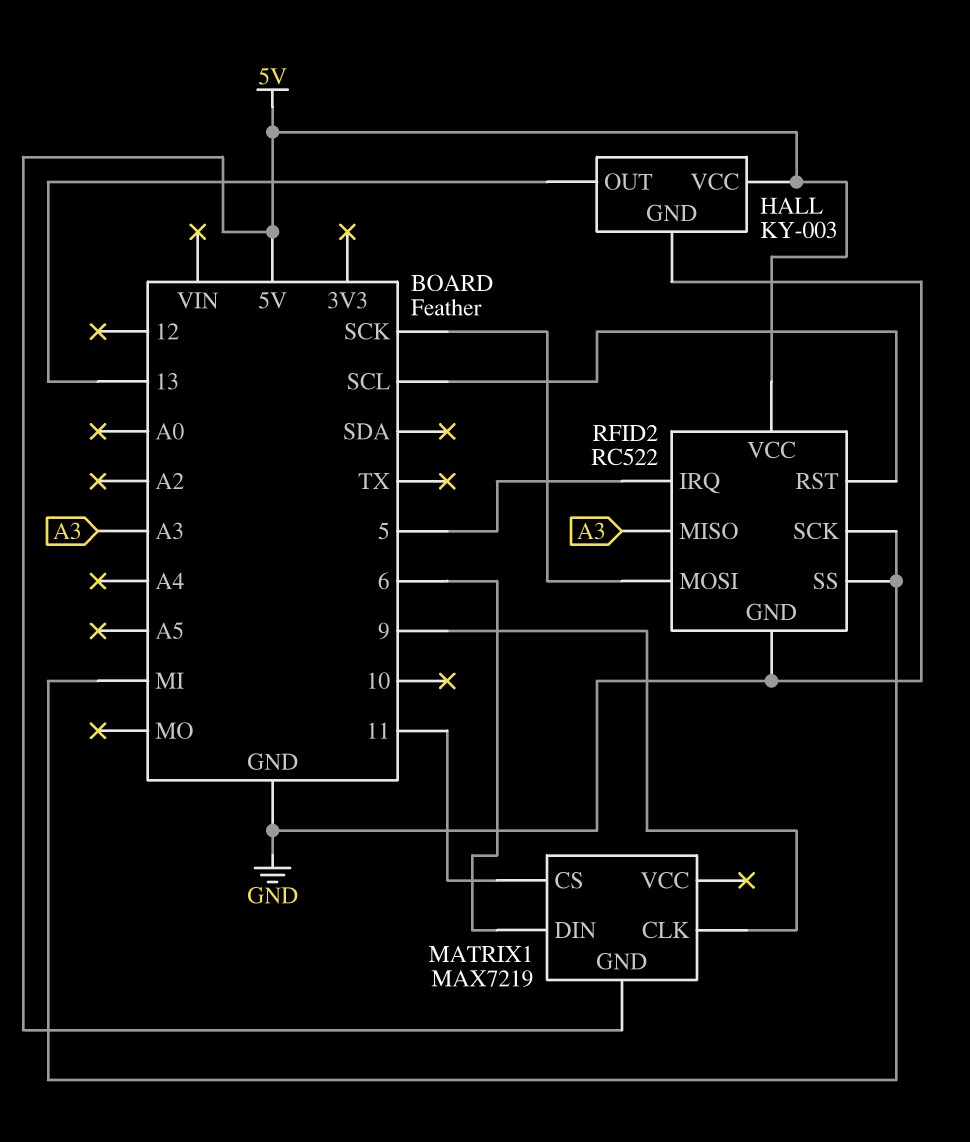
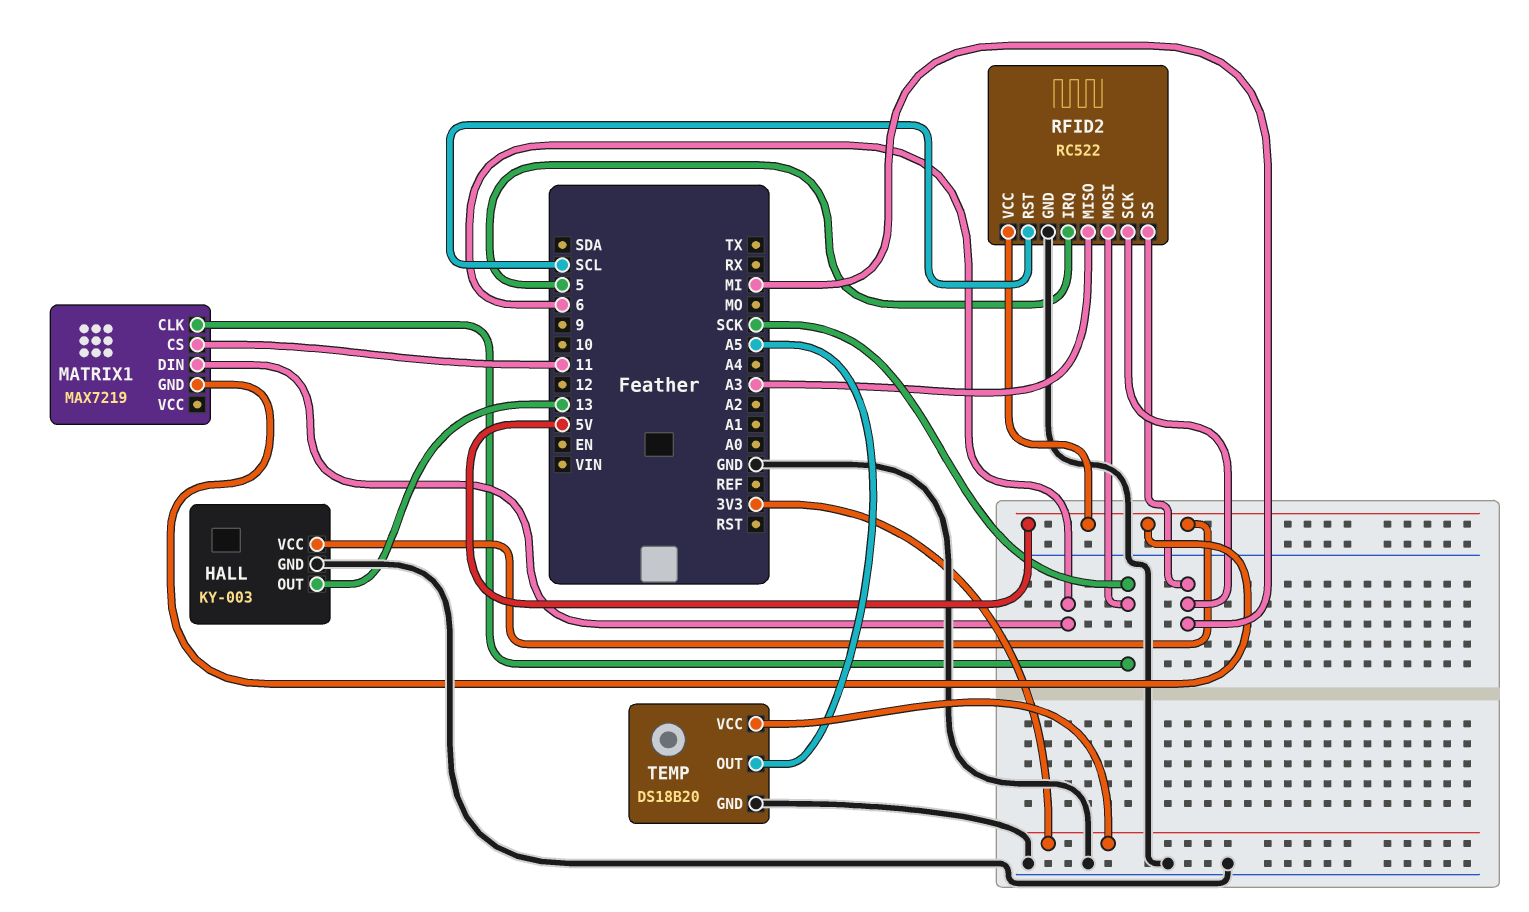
MATRIX1 pin CLK: 9 -> SCK
TEMP: none -> DS18B20
TEMP pin GND: none -> GND
TEMP pin OUT: none -> A5
TEMP pin VCC: none -> 3V3

